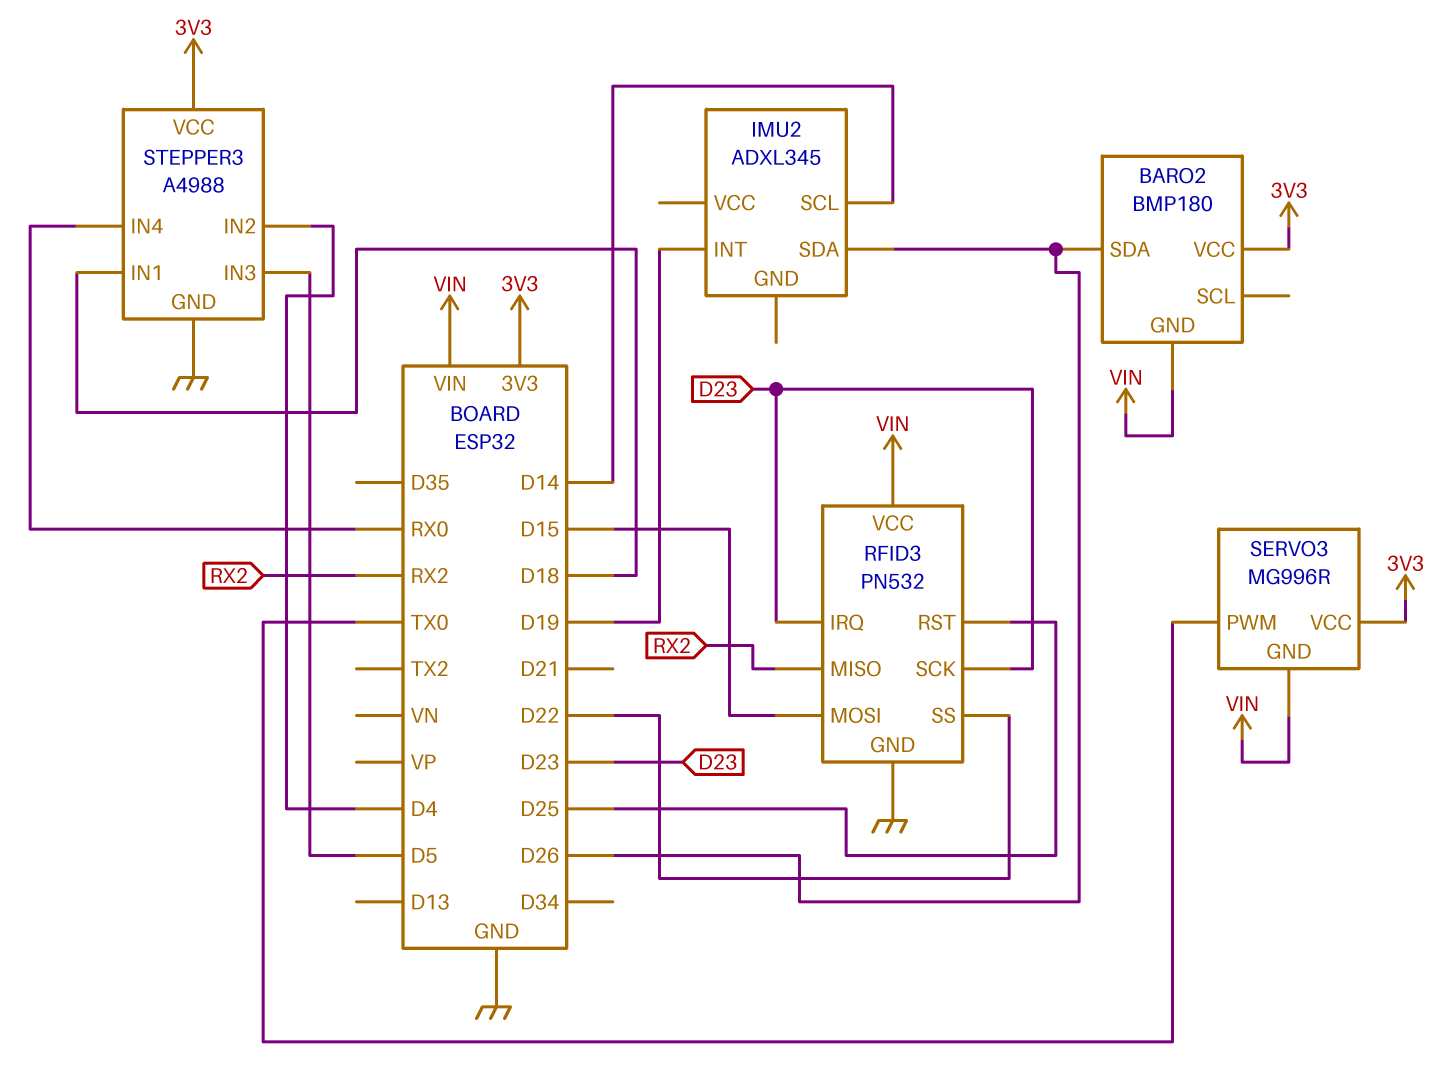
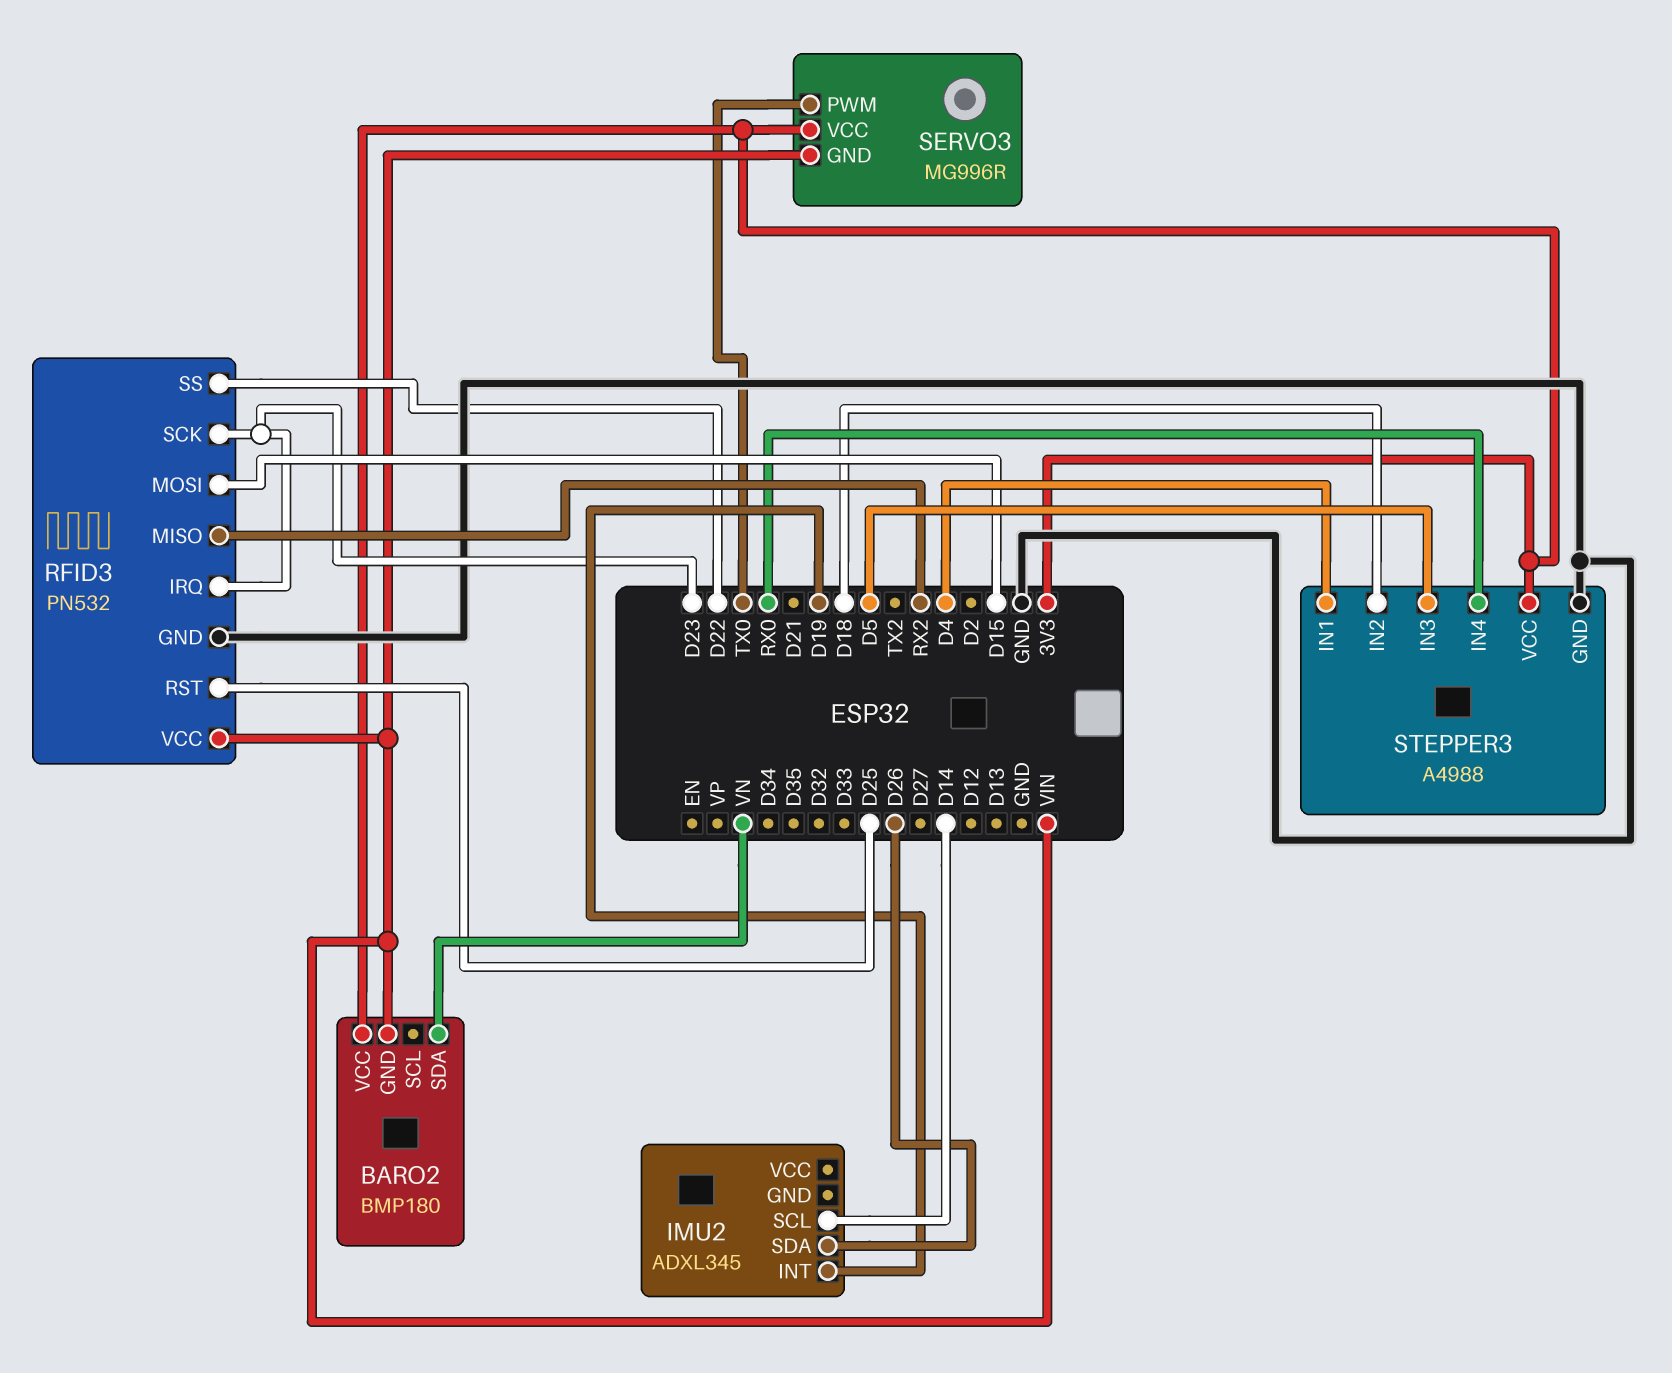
BARO2 pin SDA: D26 -> VN
STEPPER3 pin IN1: D18 -> D4
STEPPER3 pin IN2: D4 -> D18

